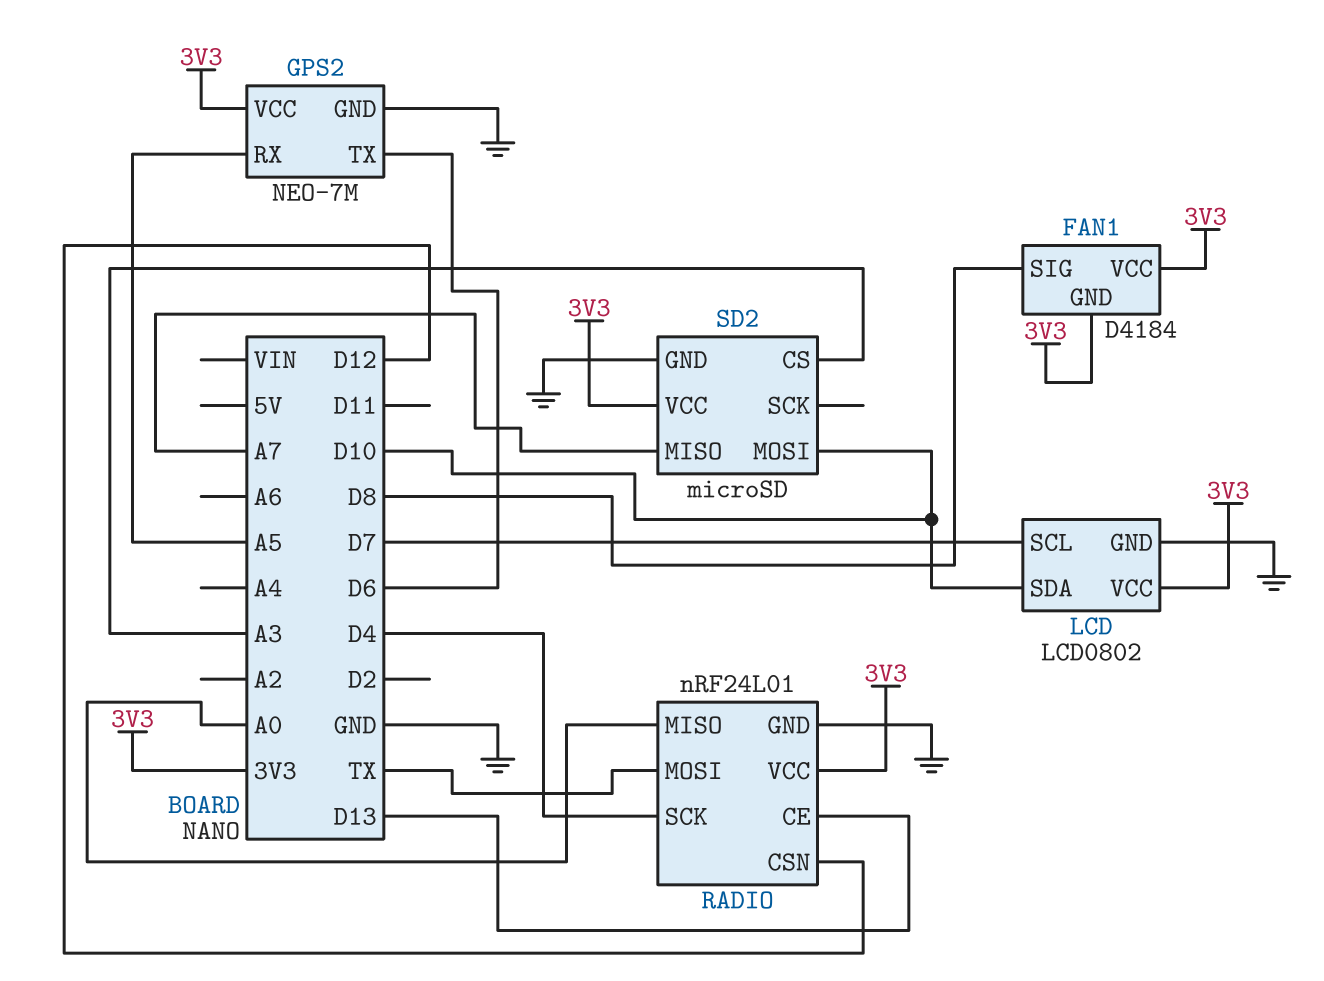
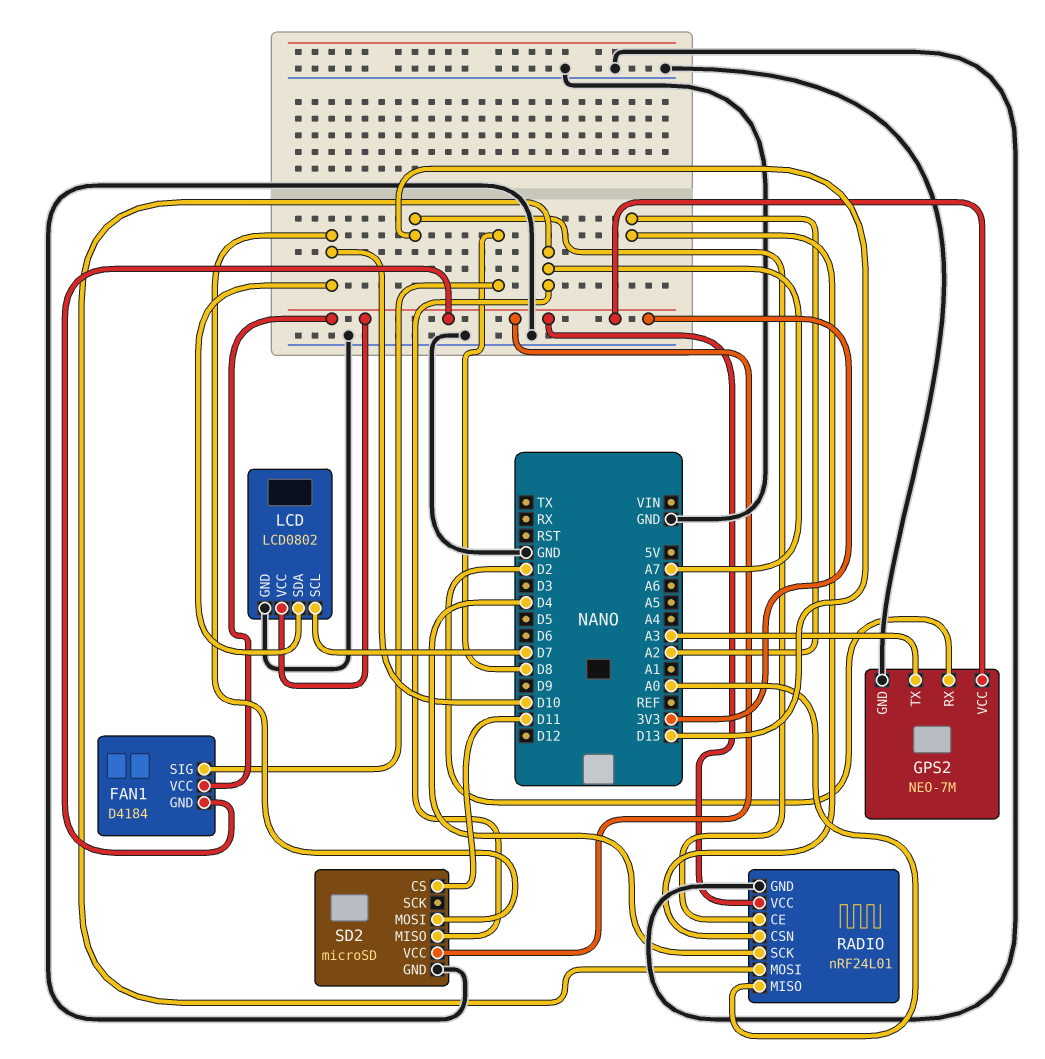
GPS2 pin RX: A5 -> D2
GPS2 pin TX: D6 -> A3
RADIO pin CSN: D12 -> A2
RADIO pin MOSI: TX -> A7
SD2 pin CS: A3 -> D11

